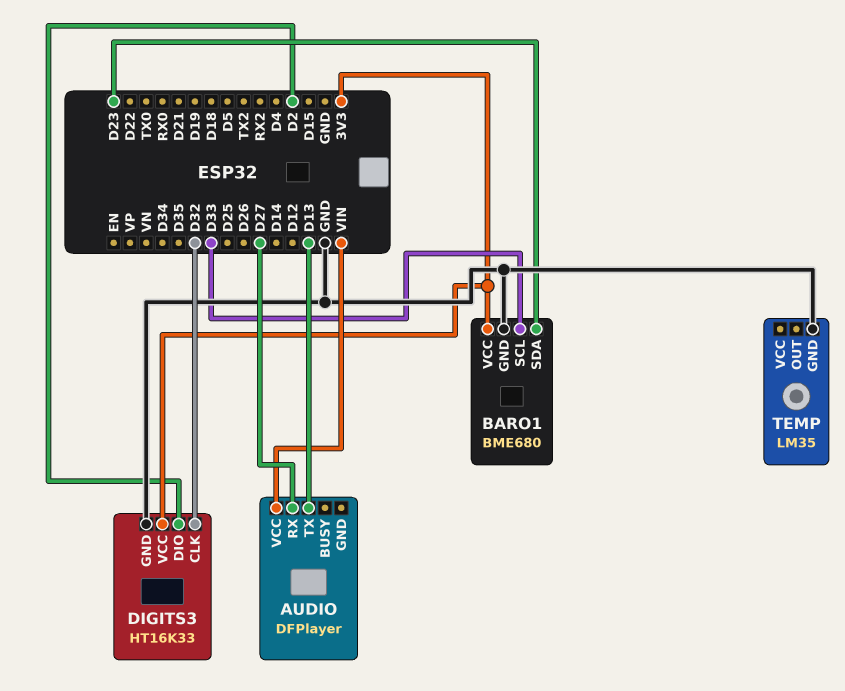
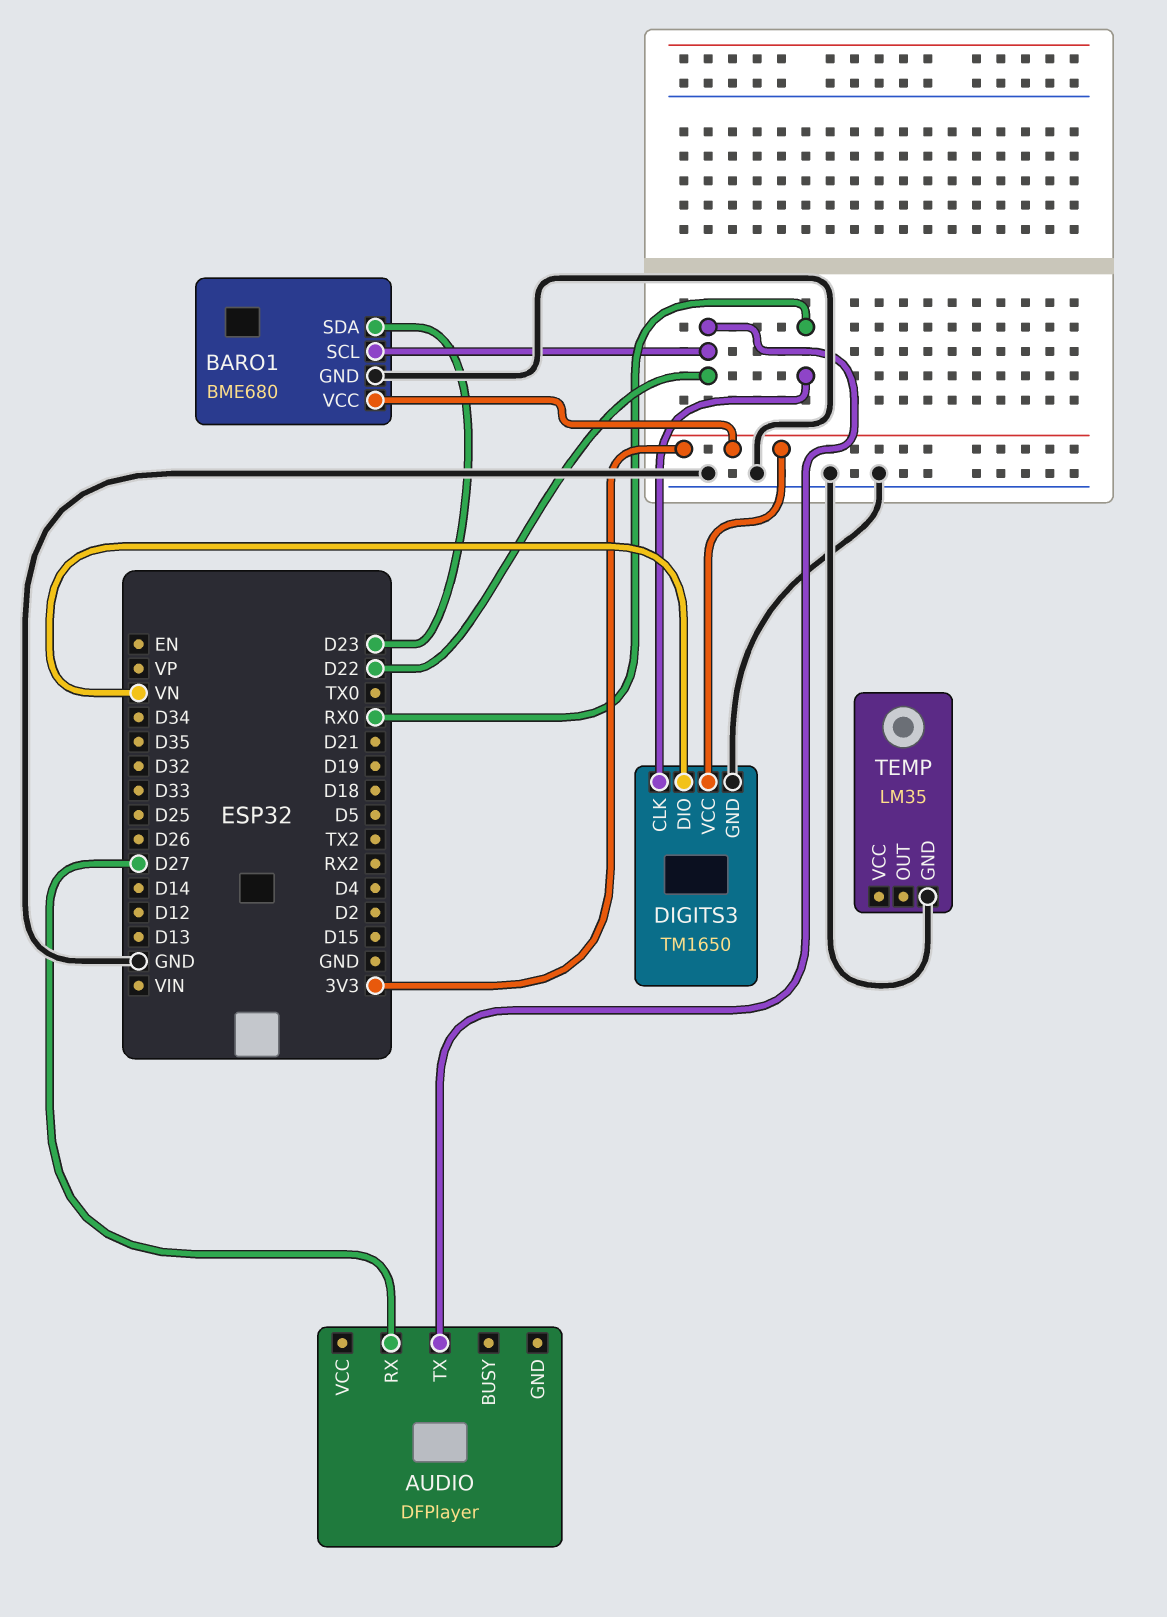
AUDIO pin TX: D13 -> D22
AUDIO pin VCC: VIN -> none
BARO1 pin SCL: D33 -> D22
DIGITS3: HT16K33 -> TM1650
DIGITS3 pin CLK: D32 -> RX0
DIGITS3 pin DIO: D2 -> VN

